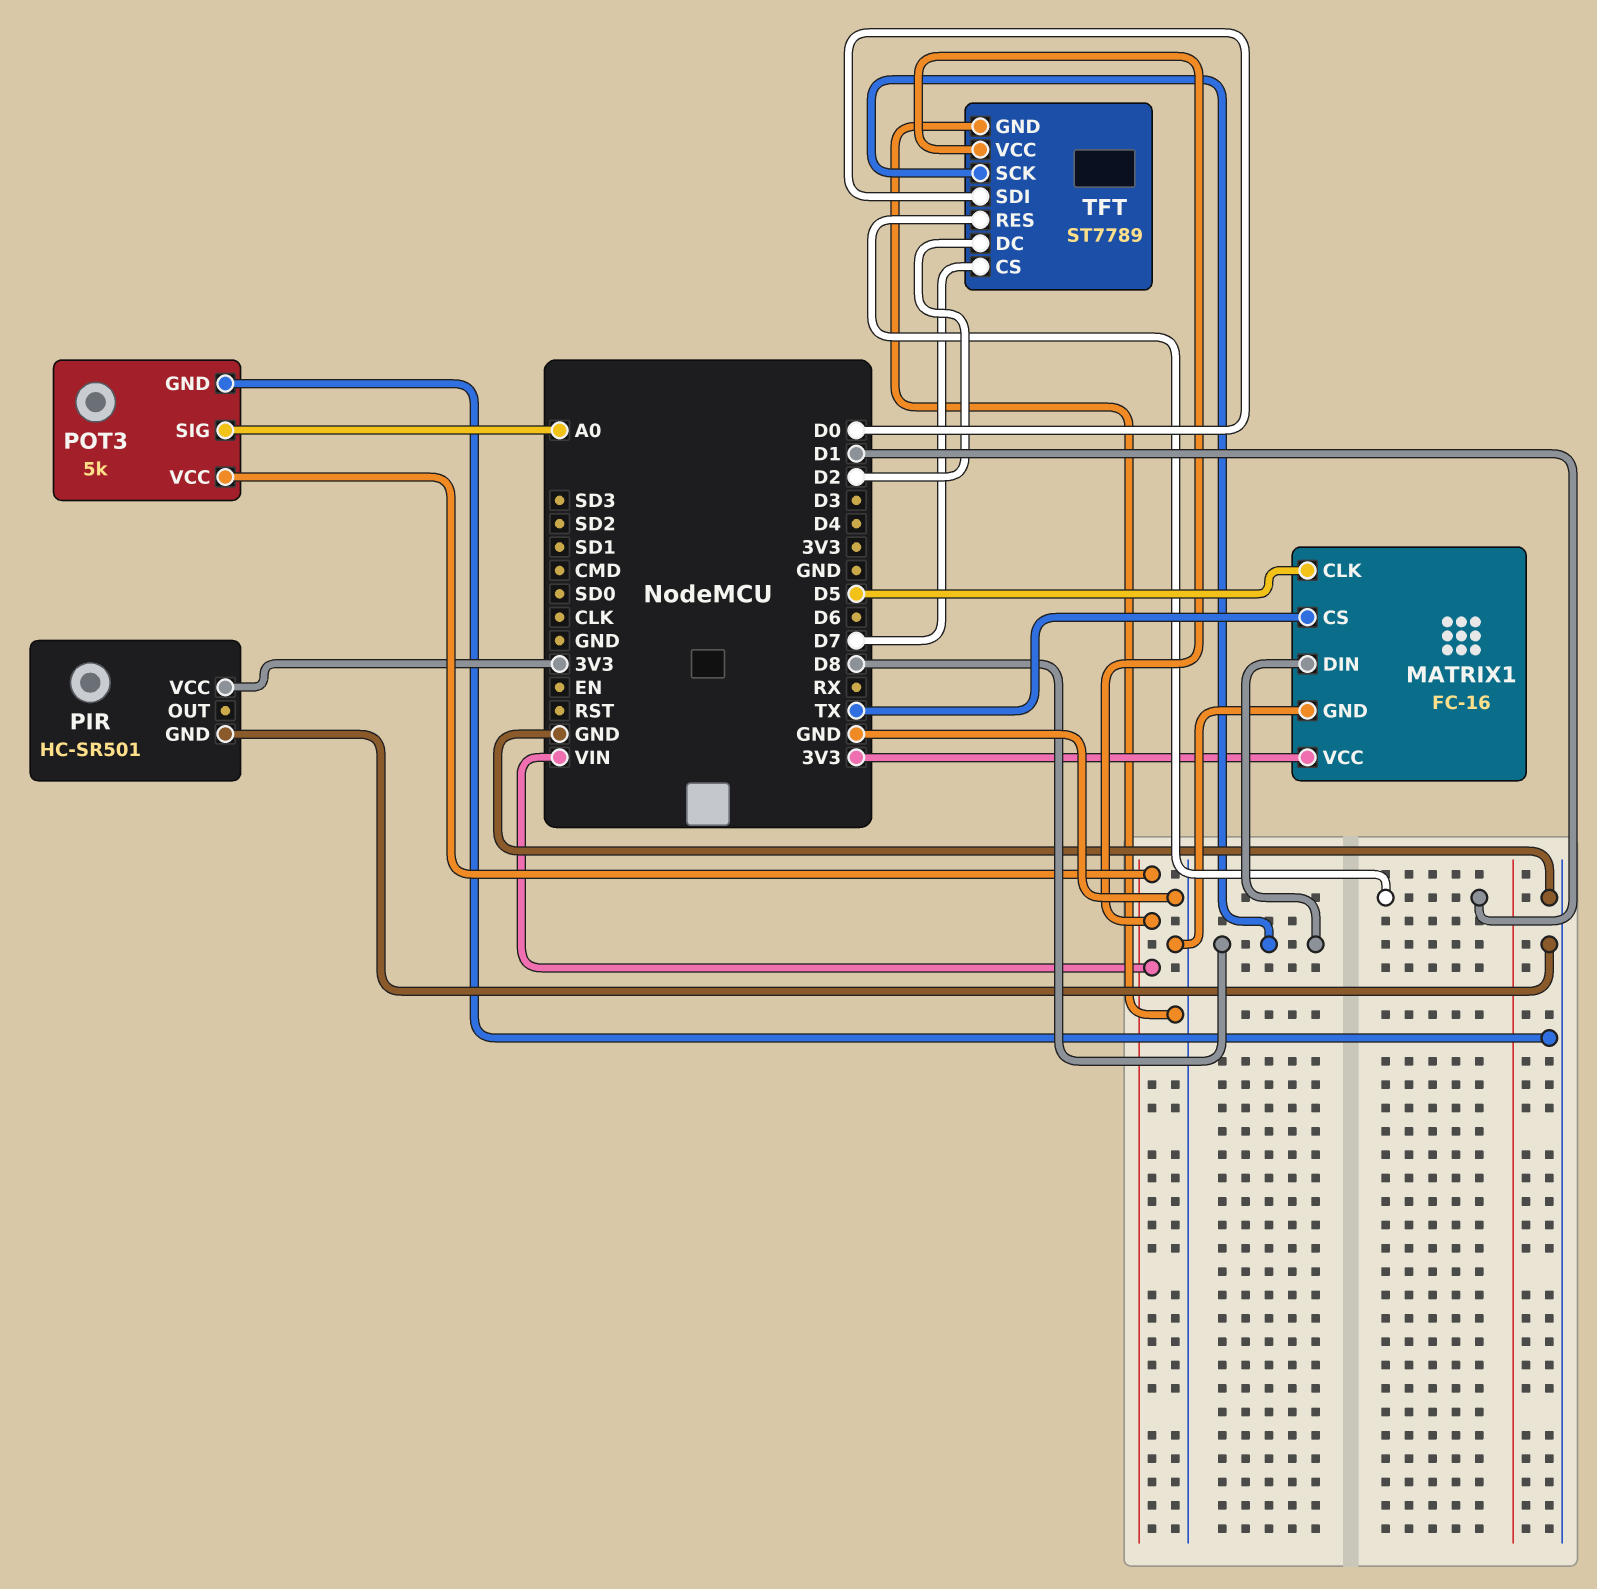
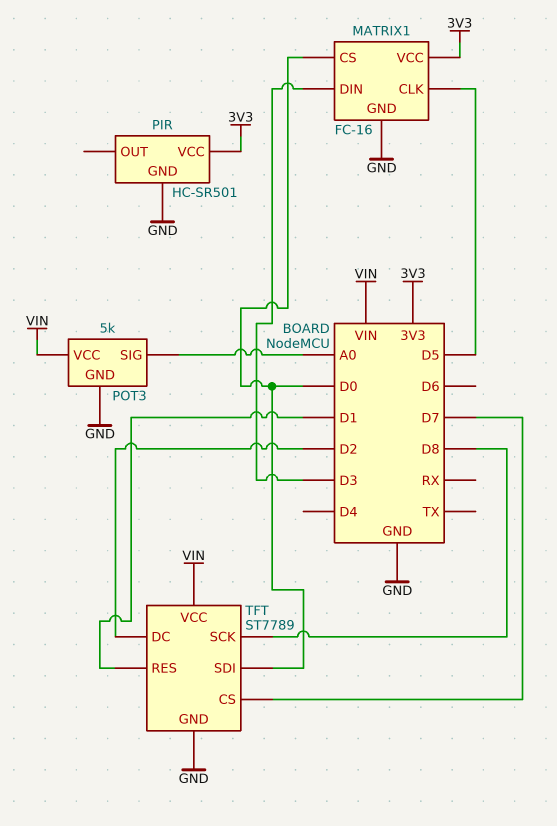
MATRIX1 pin CS: TX -> D0
MATRIX1 pin DIN: D8 -> D3

